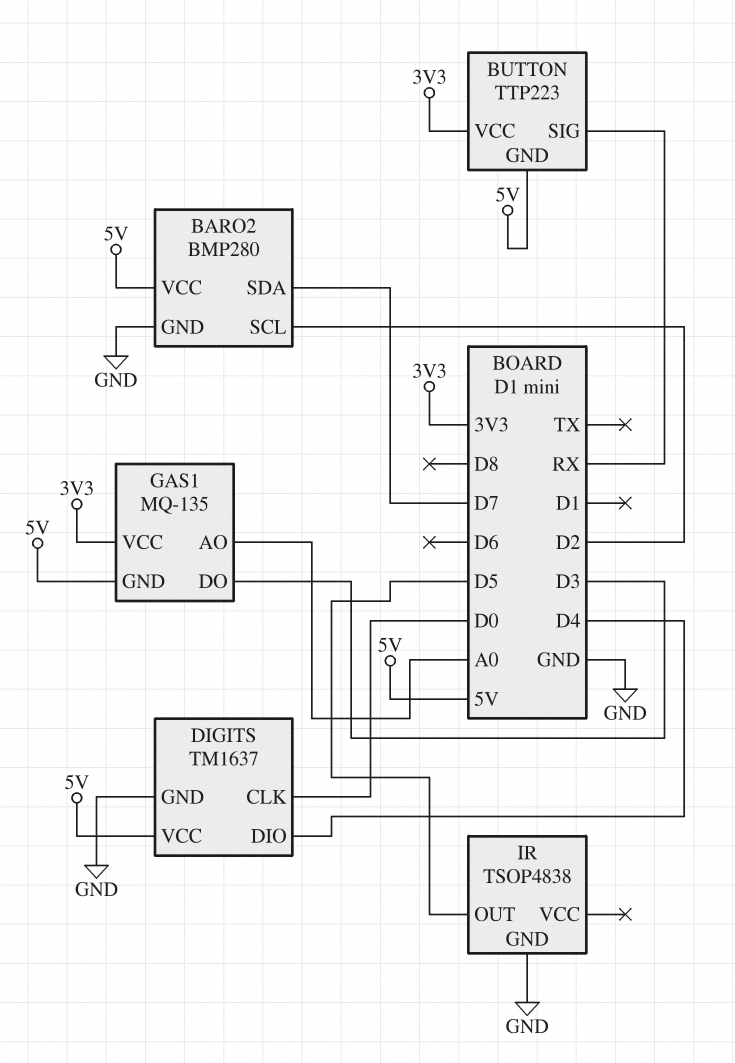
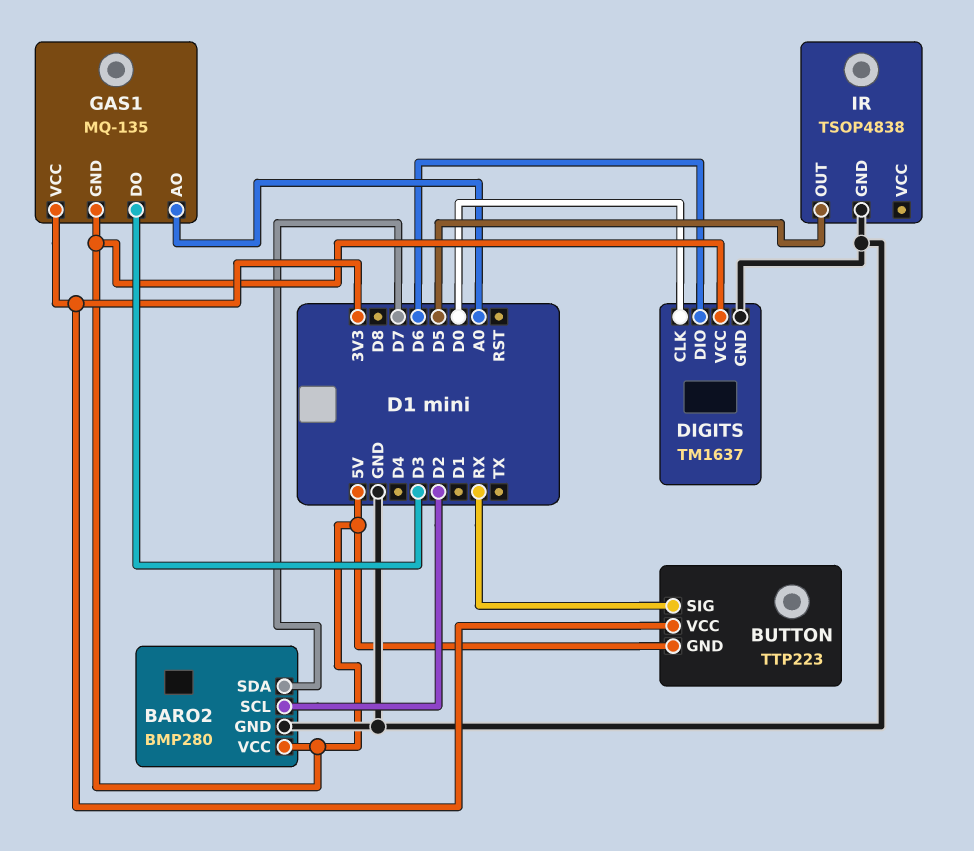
DIGITS pin DIO: D4 -> D6

